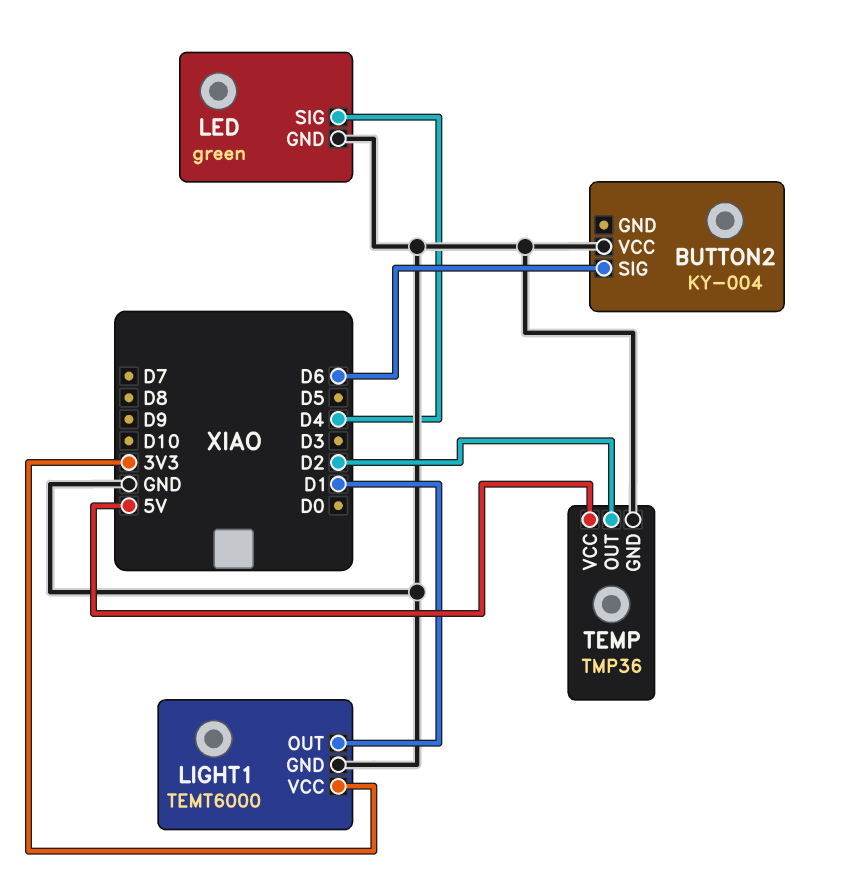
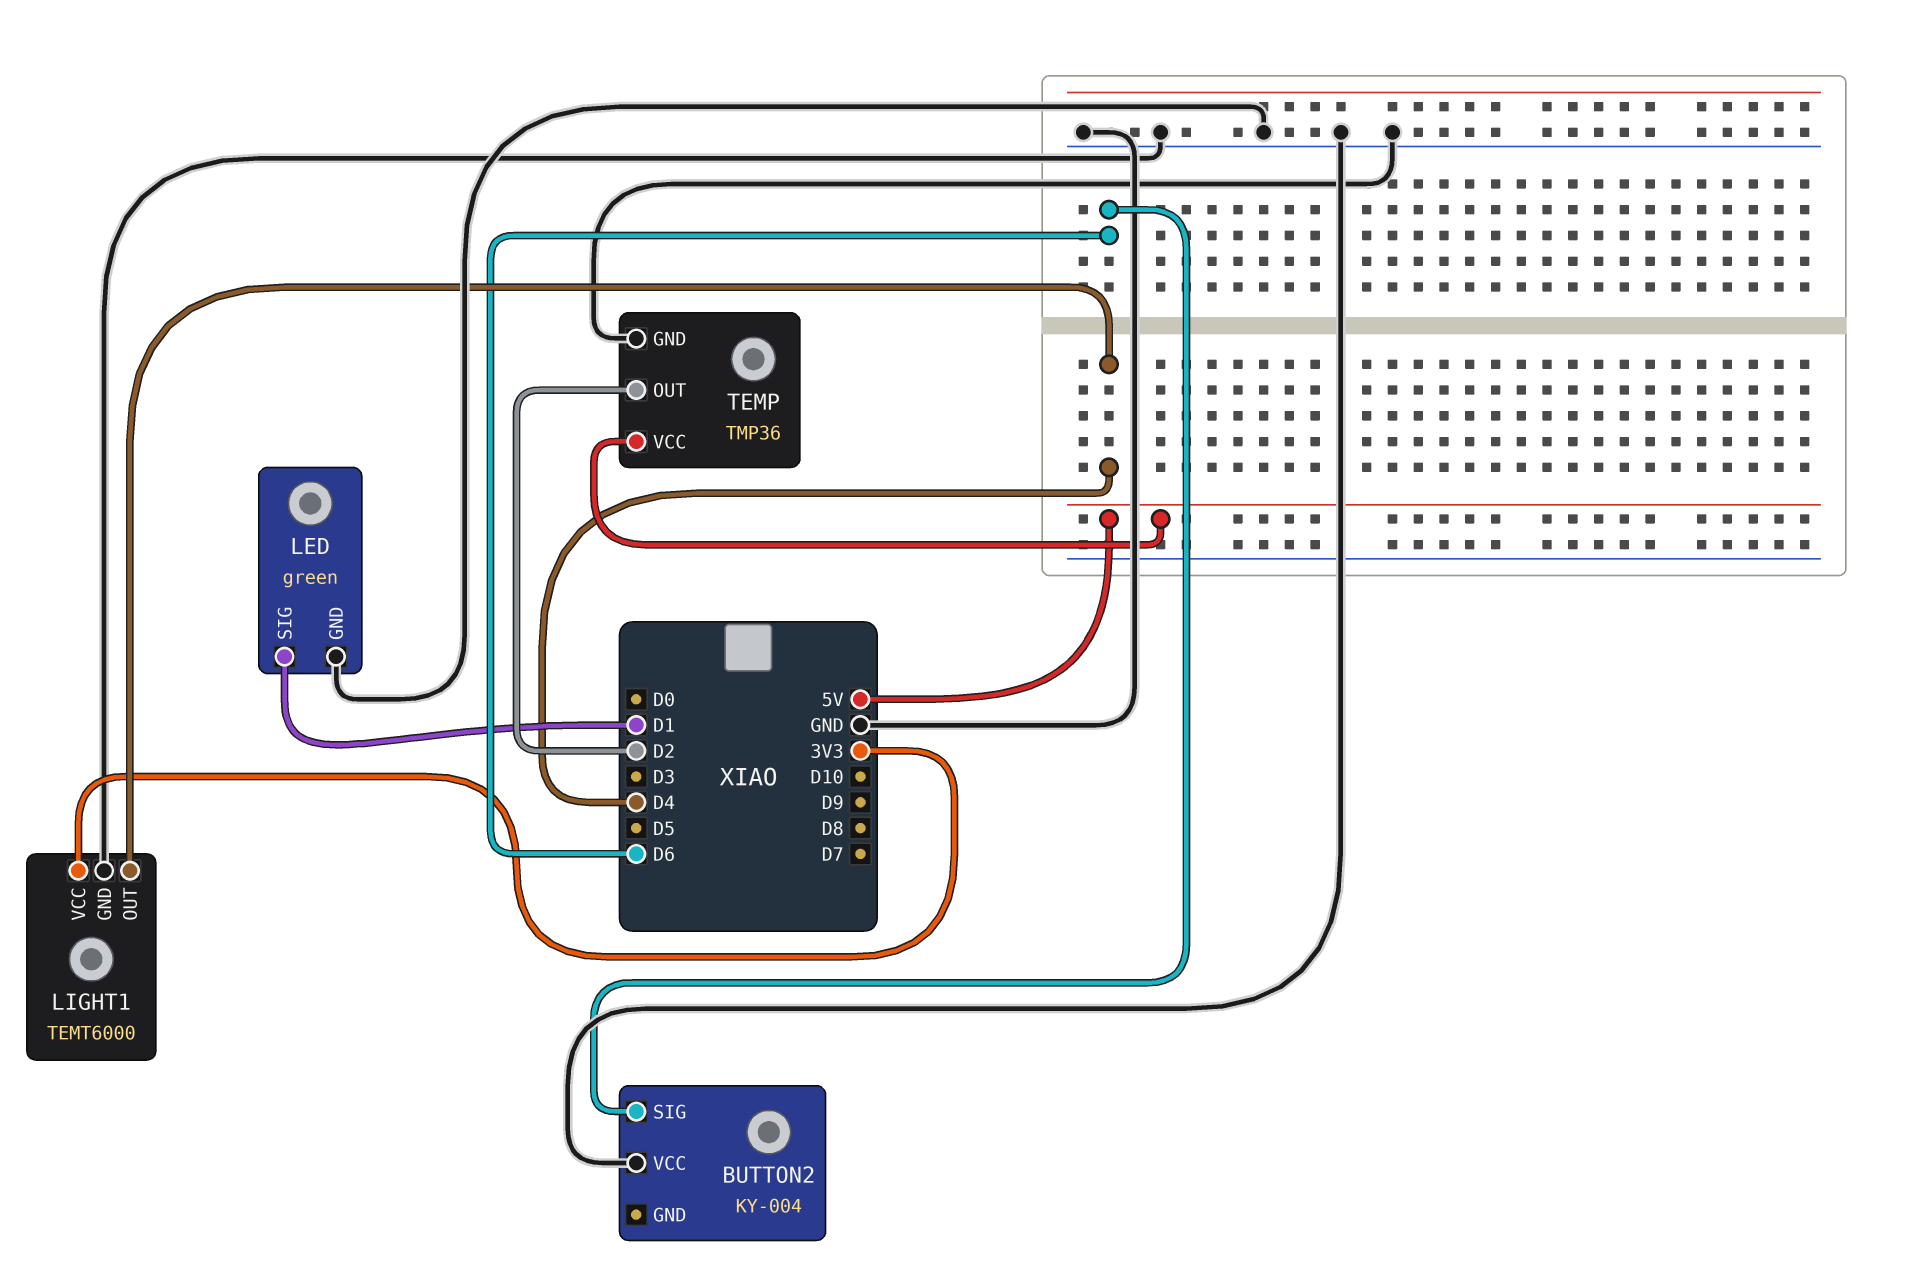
LED pin SIG: D4 -> D1
LIGHT1 pin OUT: D1 -> D4

